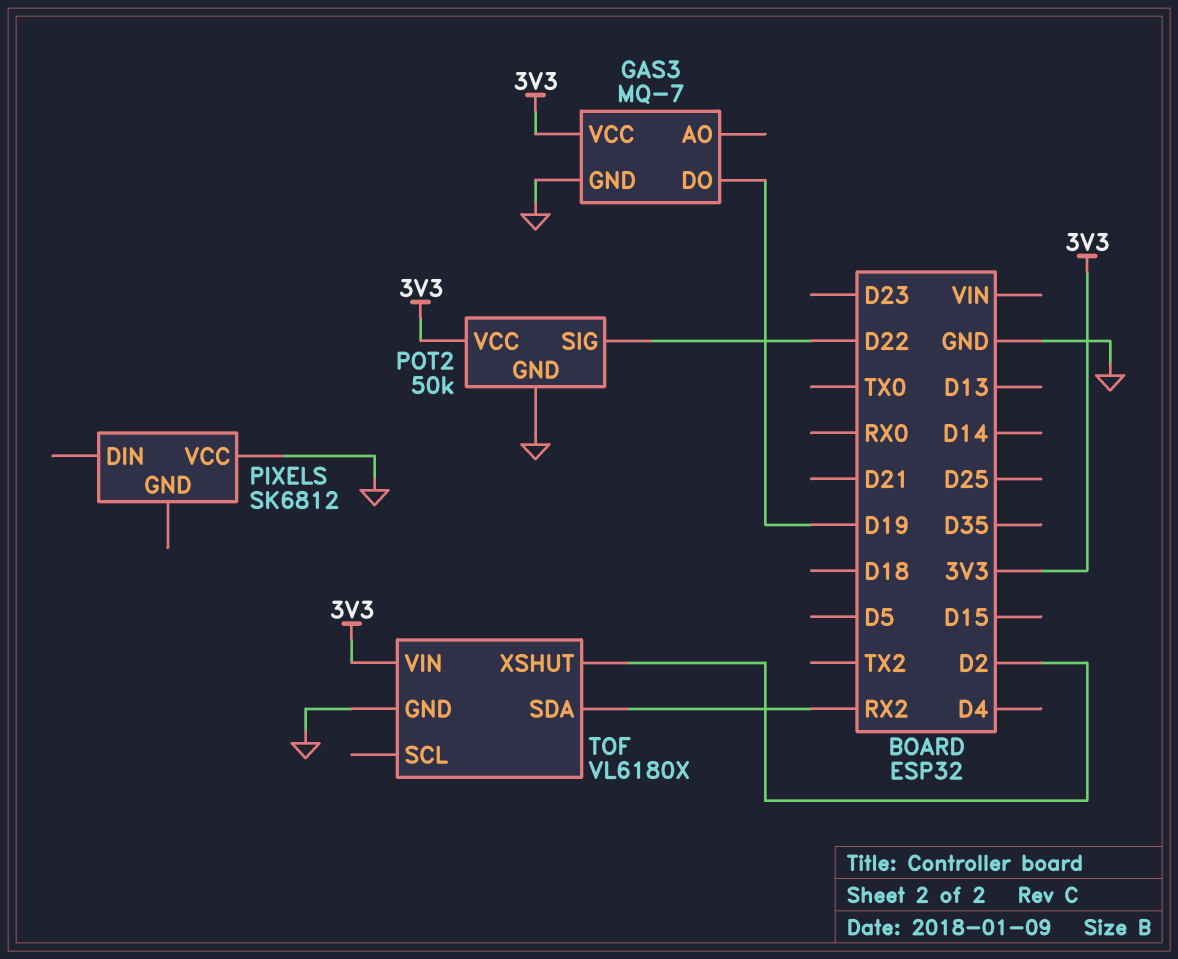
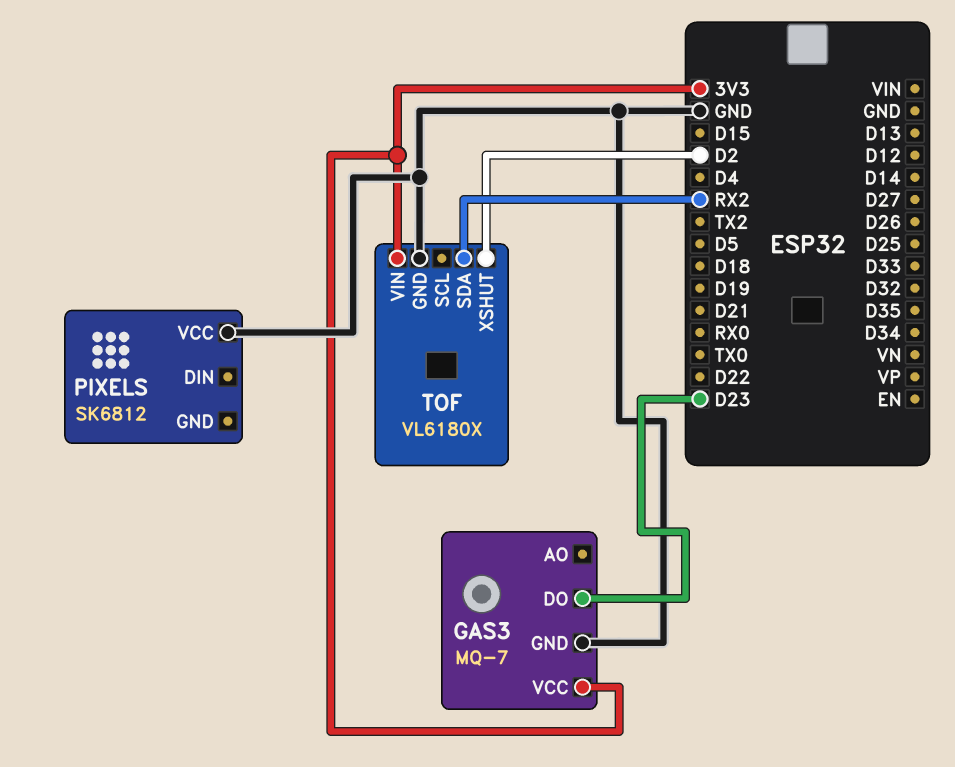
GAS3 pin DO: D19 -> D23
POT2: 50k -> none
POT2 pin GND: GND -> none
POT2 pin SIG: D22 -> none
POT2 pin VCC: 3V3 -> none

